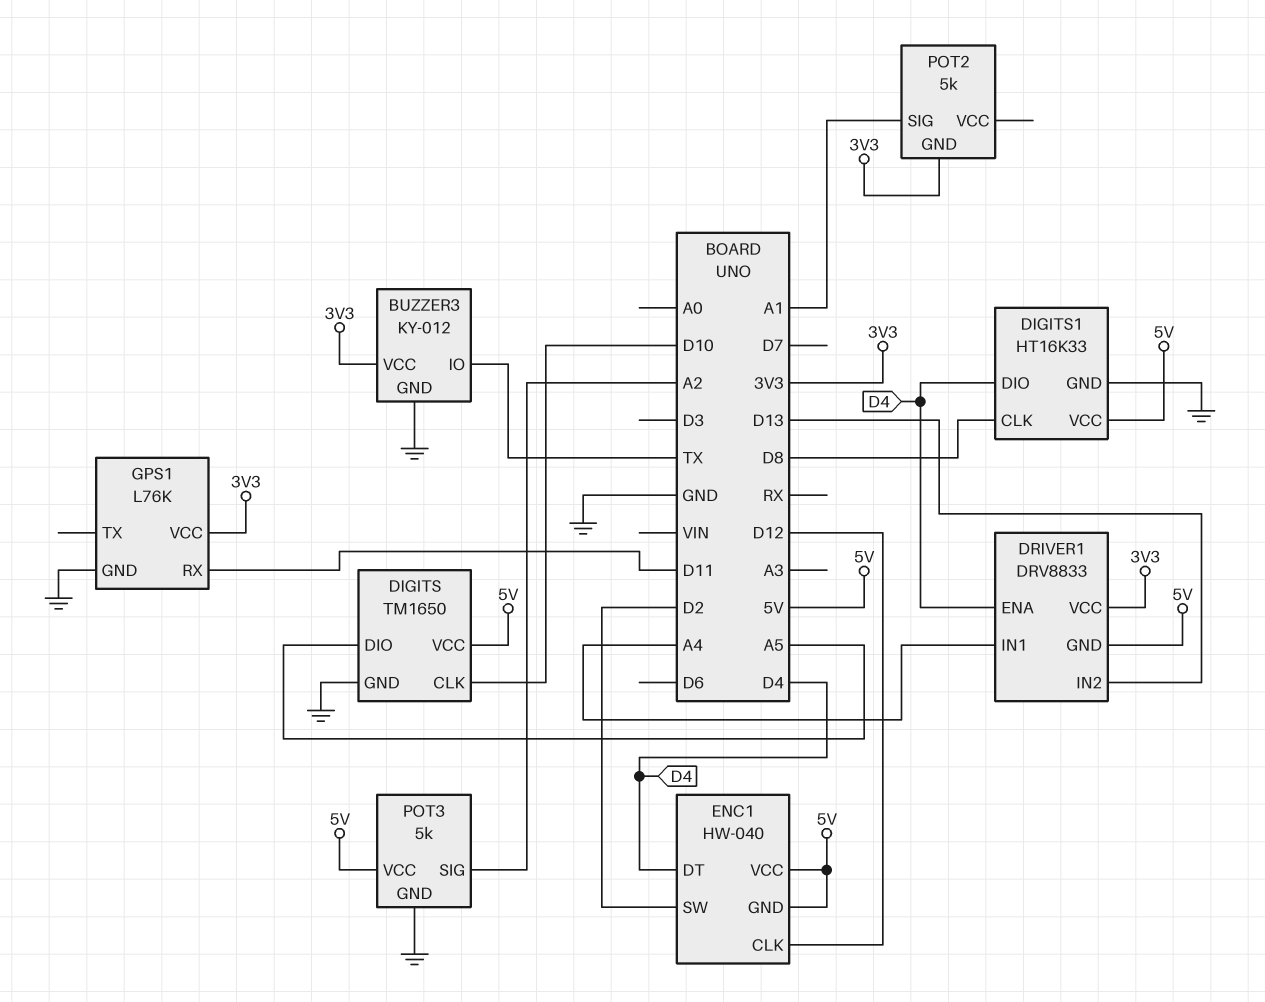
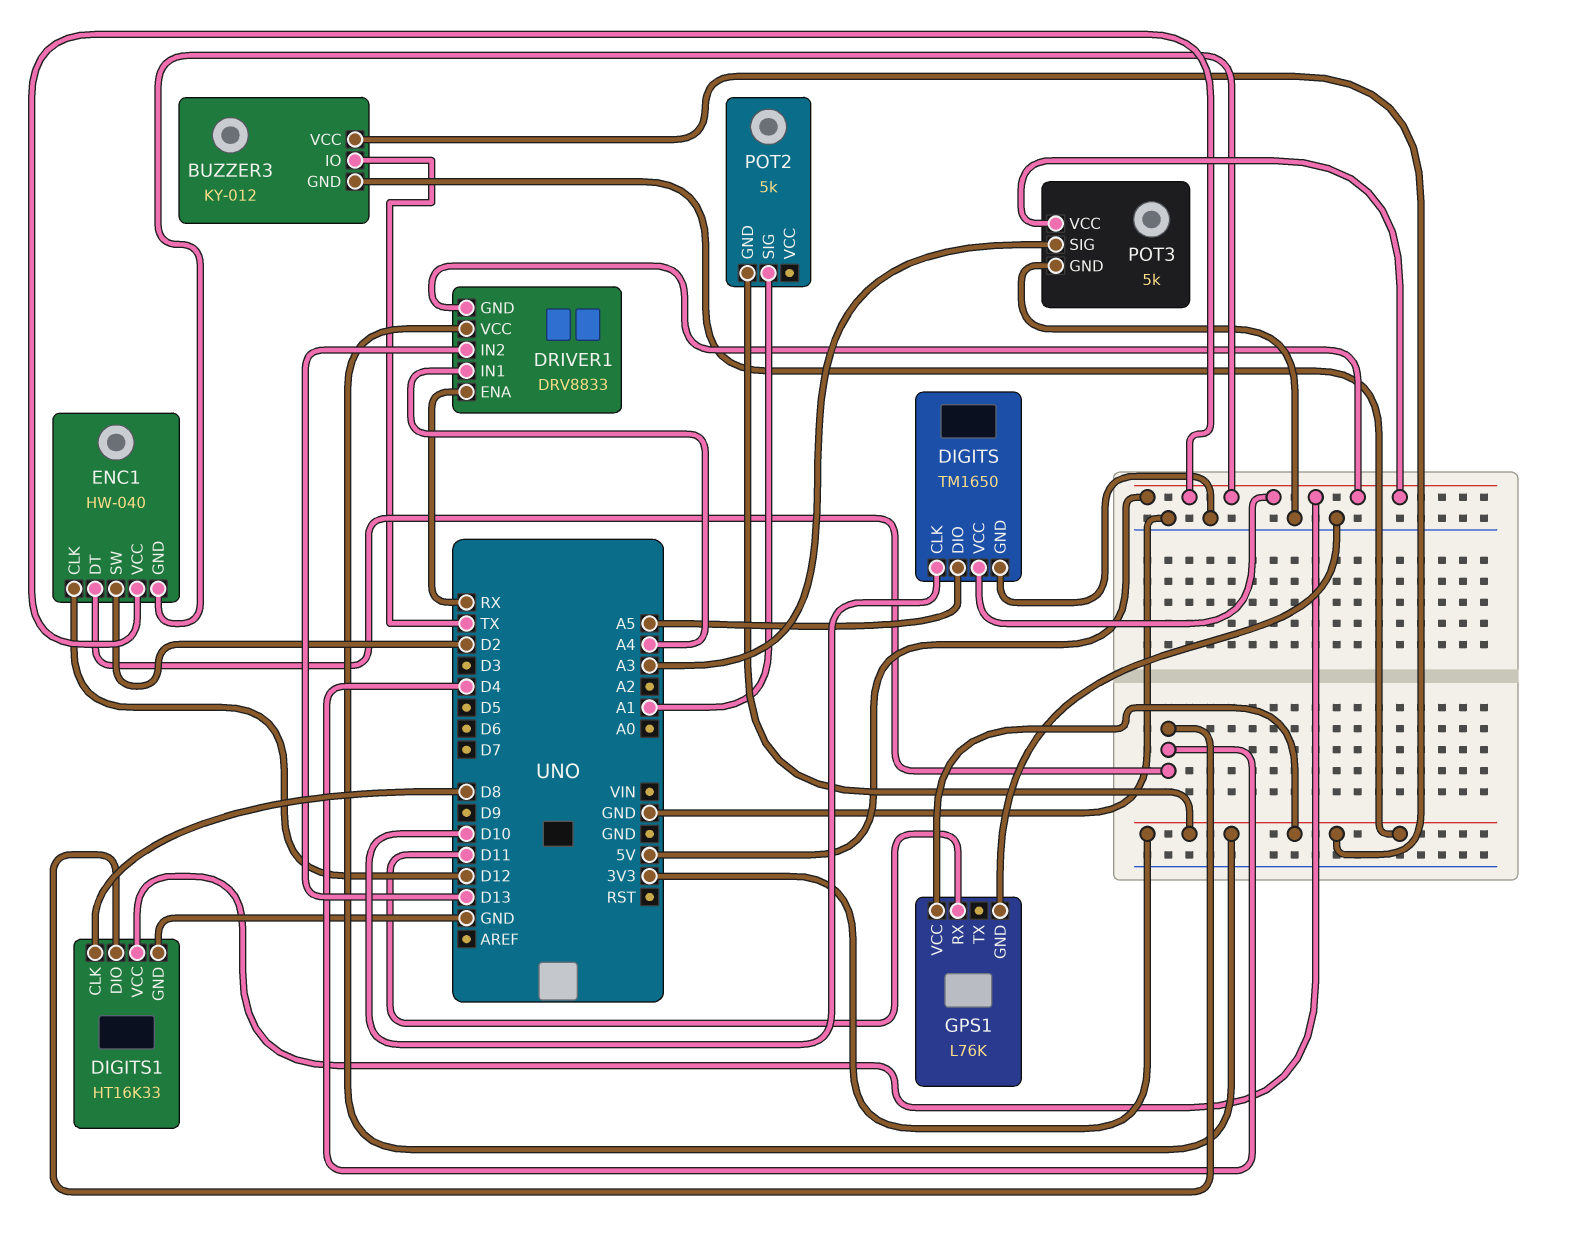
BUZZER3 pin GND: GND -> 3V3
DRIVER1 pin ENA: D4 -> RX
POT3 pin SIG: A2 -> A3

